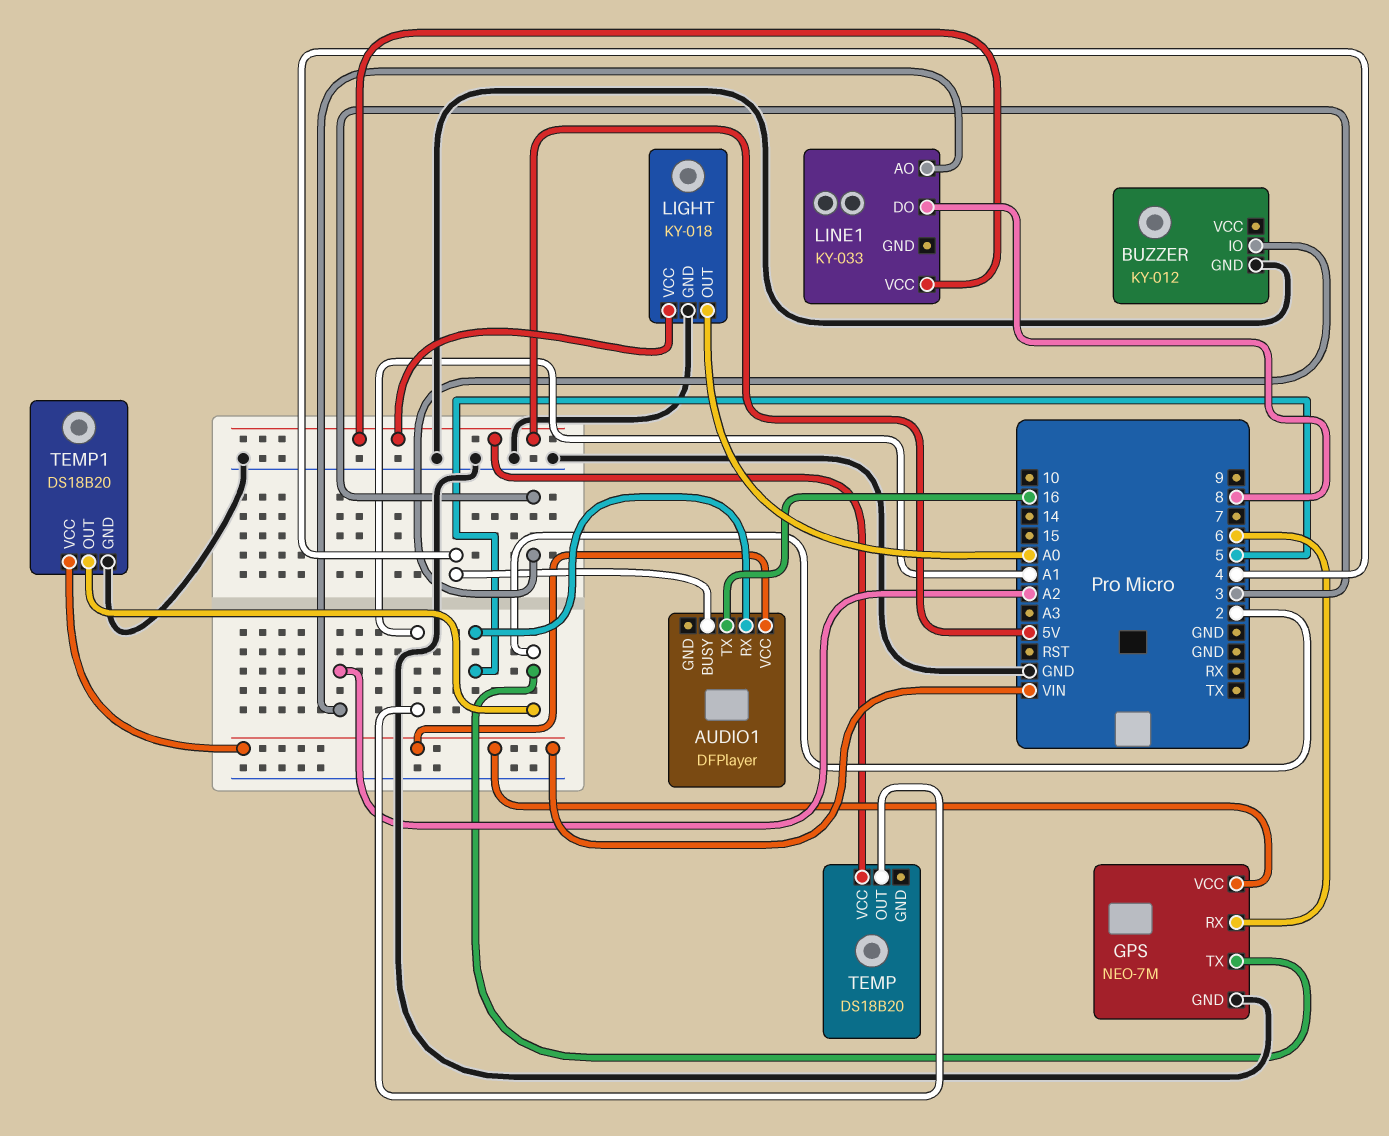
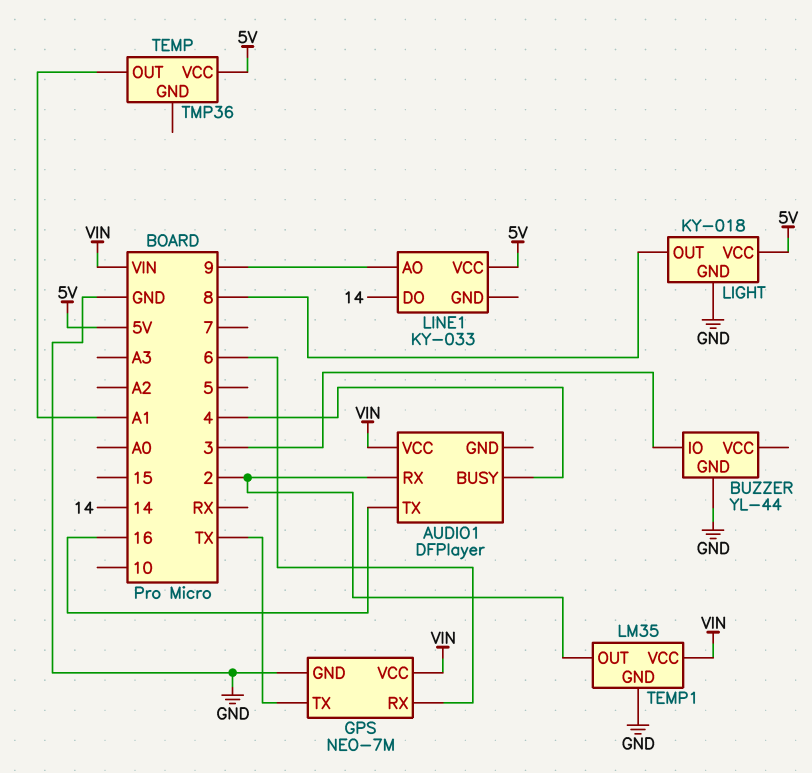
AUDIO1 pin RX: 5 -> 2
BUZZER: KY-012 -> YL-44
GPS pin TX: 2 -> TX
LIGHT pin OUT: A0 -> 8
LINE1 pin AO: A2 -> 9
LINE1 pin DO: 8 -> 14
TEMP: DS18B20 -> TMP36
TEMP1: DS18B20 -> LM35

